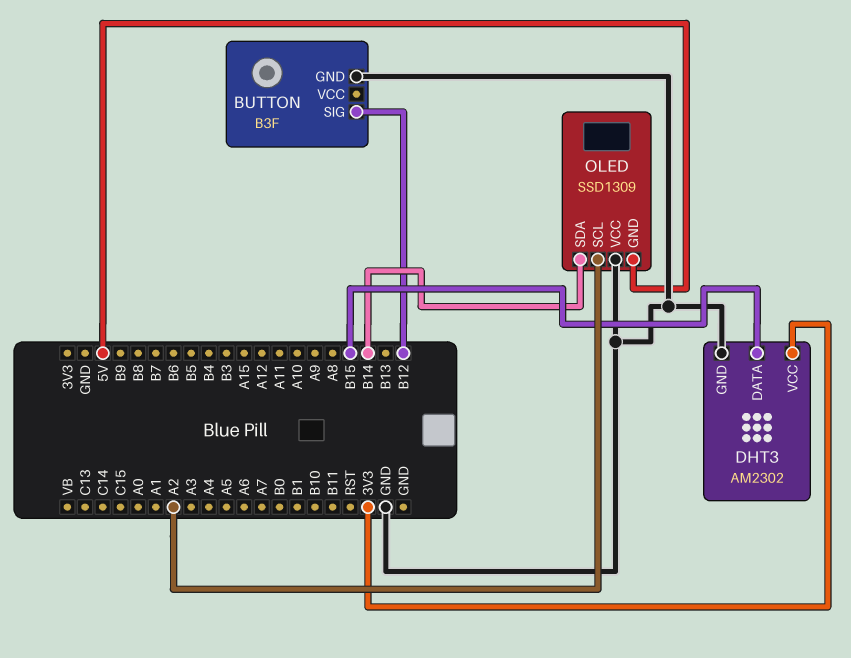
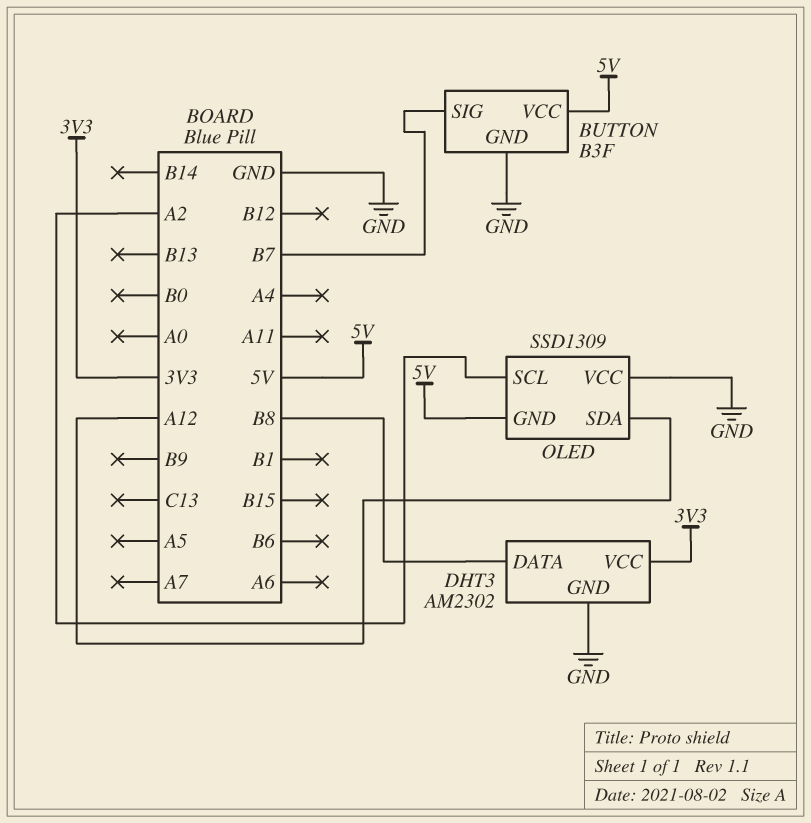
BUTTON pin SIG: B12 -> B7
BUTTON pin VCC: none -> 5V
DHT3 pin DATA: B15 -> B8
OLED pin SDA: B14 -> A12

